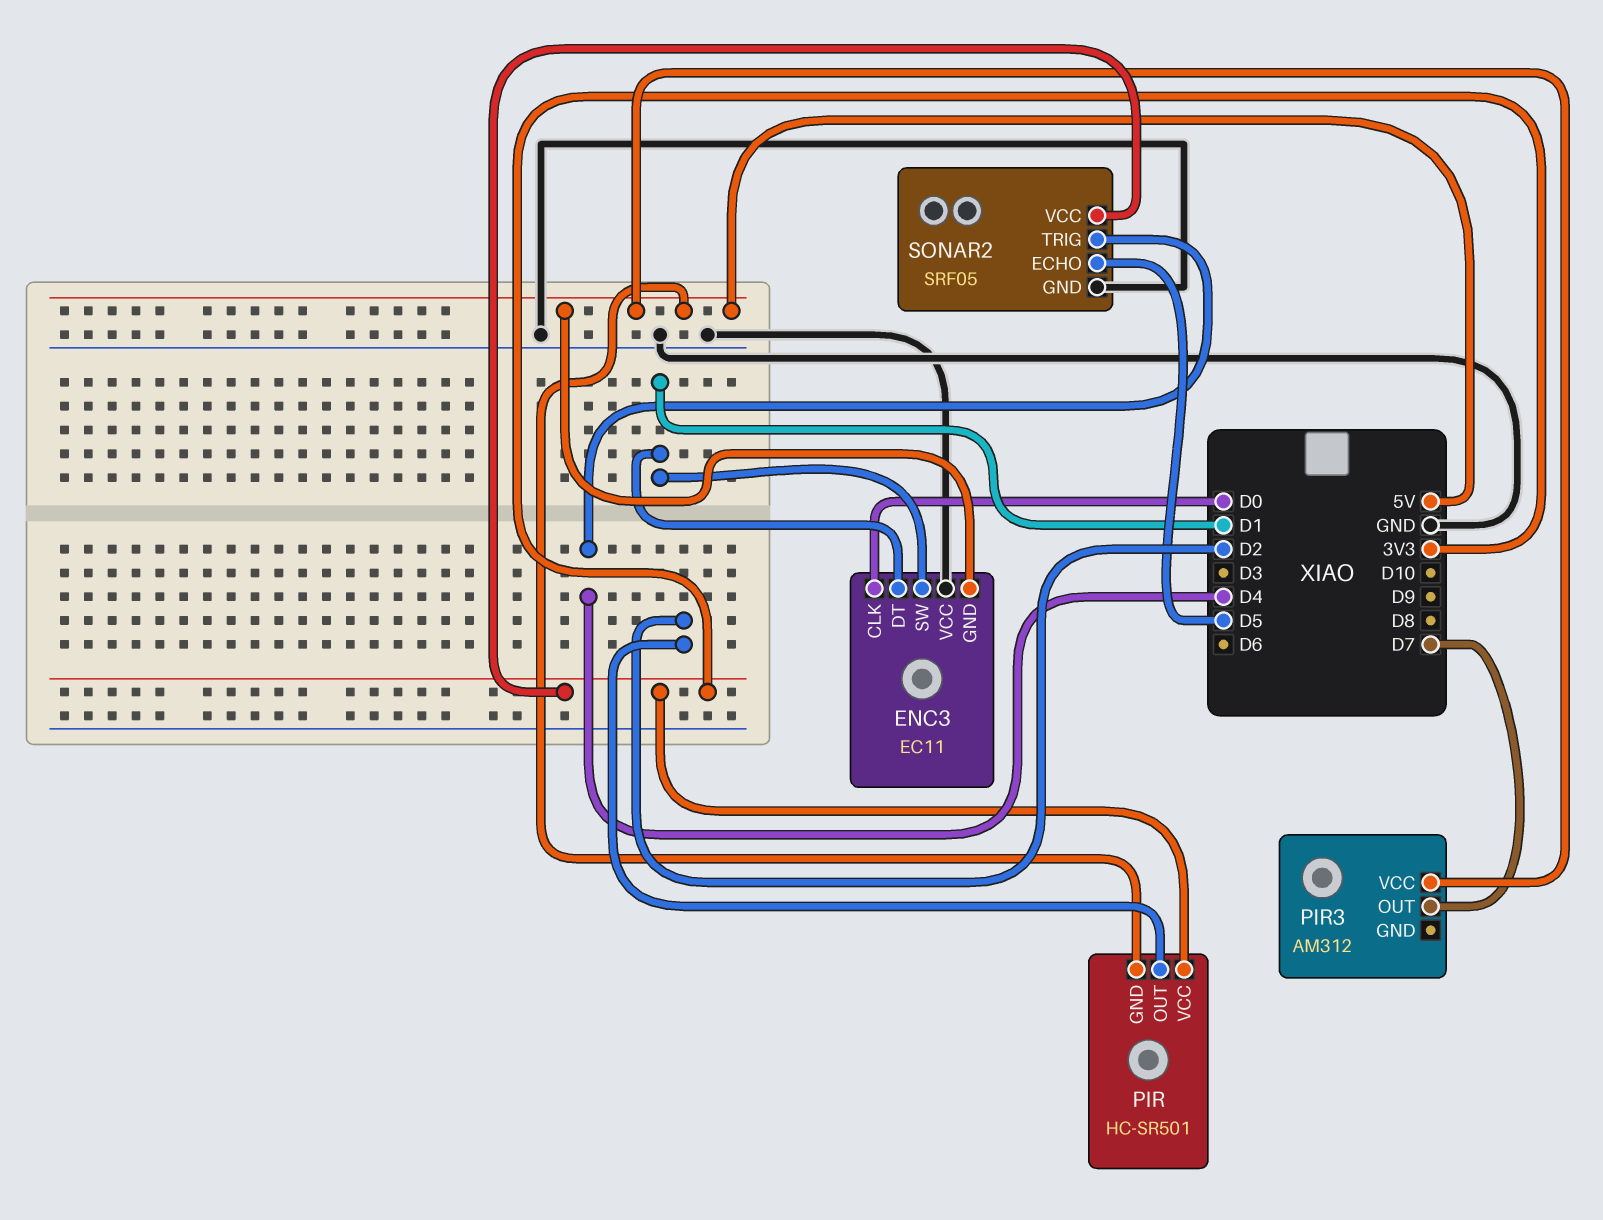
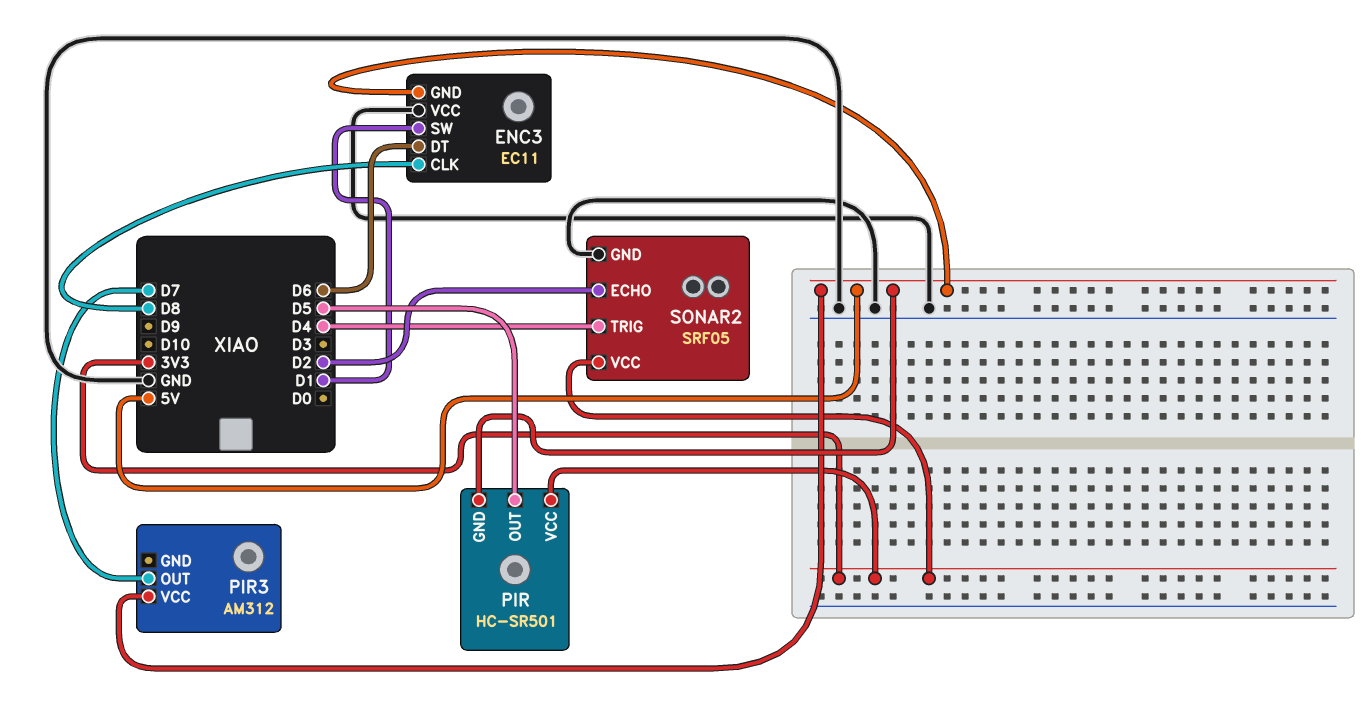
ENC3 pin CLK: D0 -> D8
ENC3 pin DT: D1 -> D6
PIR pin OUT: D2 -> D5
SONAR2 pin ECHO: D5 -> D2

